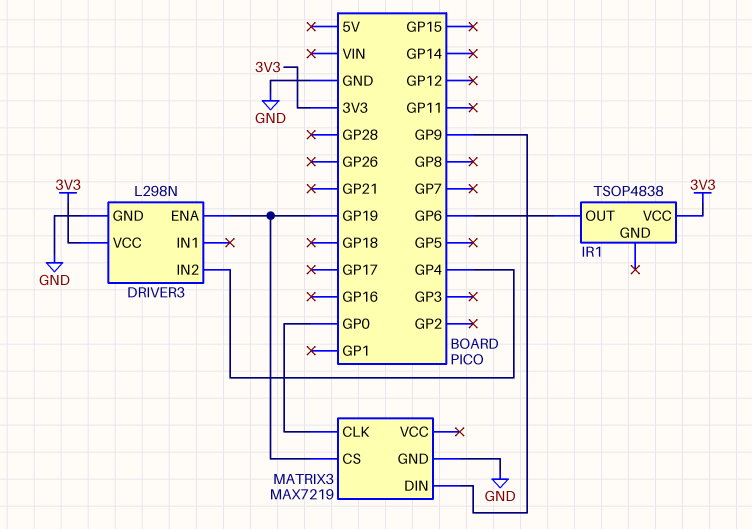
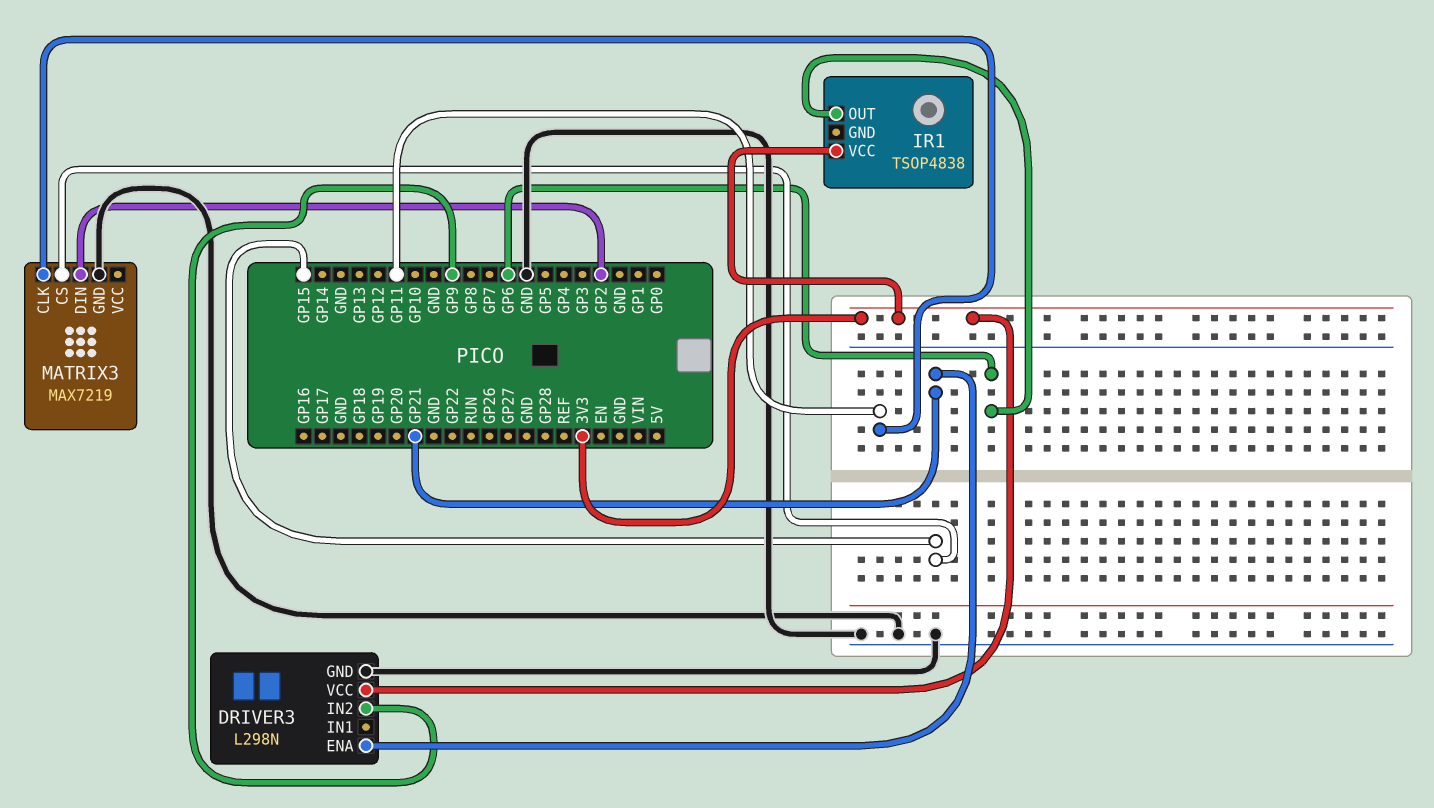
DRIVER3 pin ENA: GP19 -> GP21
DRIVER3 pin IN2: GP4 -> GP9
MATRIX3 pin CLK: GP0 -> GP11
MATRIX3 pin CS: GP19 -> GP15
MATRIX3 pin DIN: GP9 -> GP2

